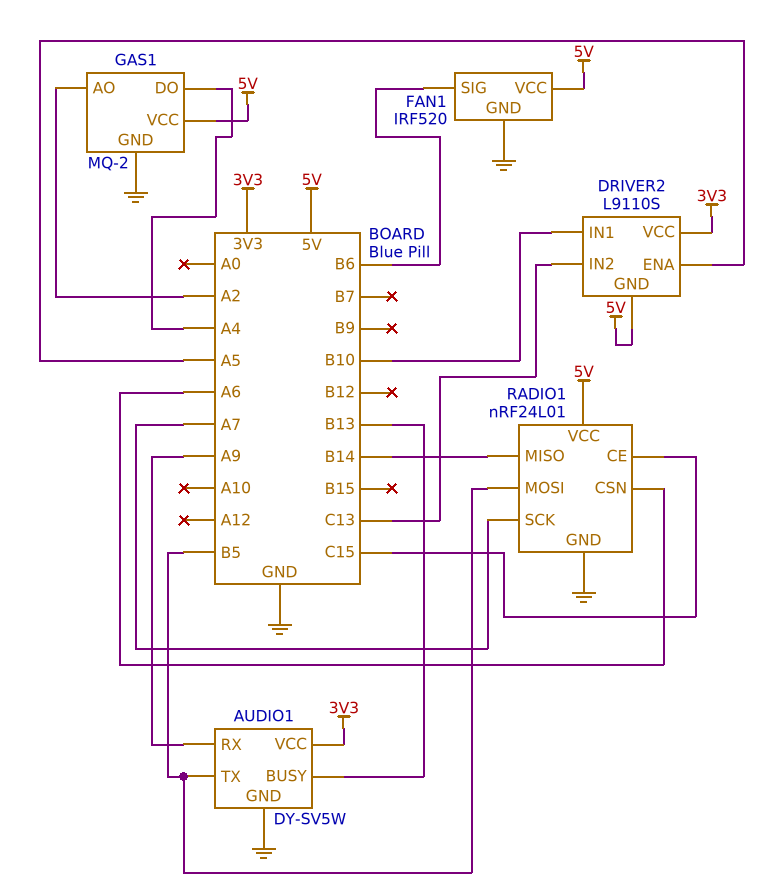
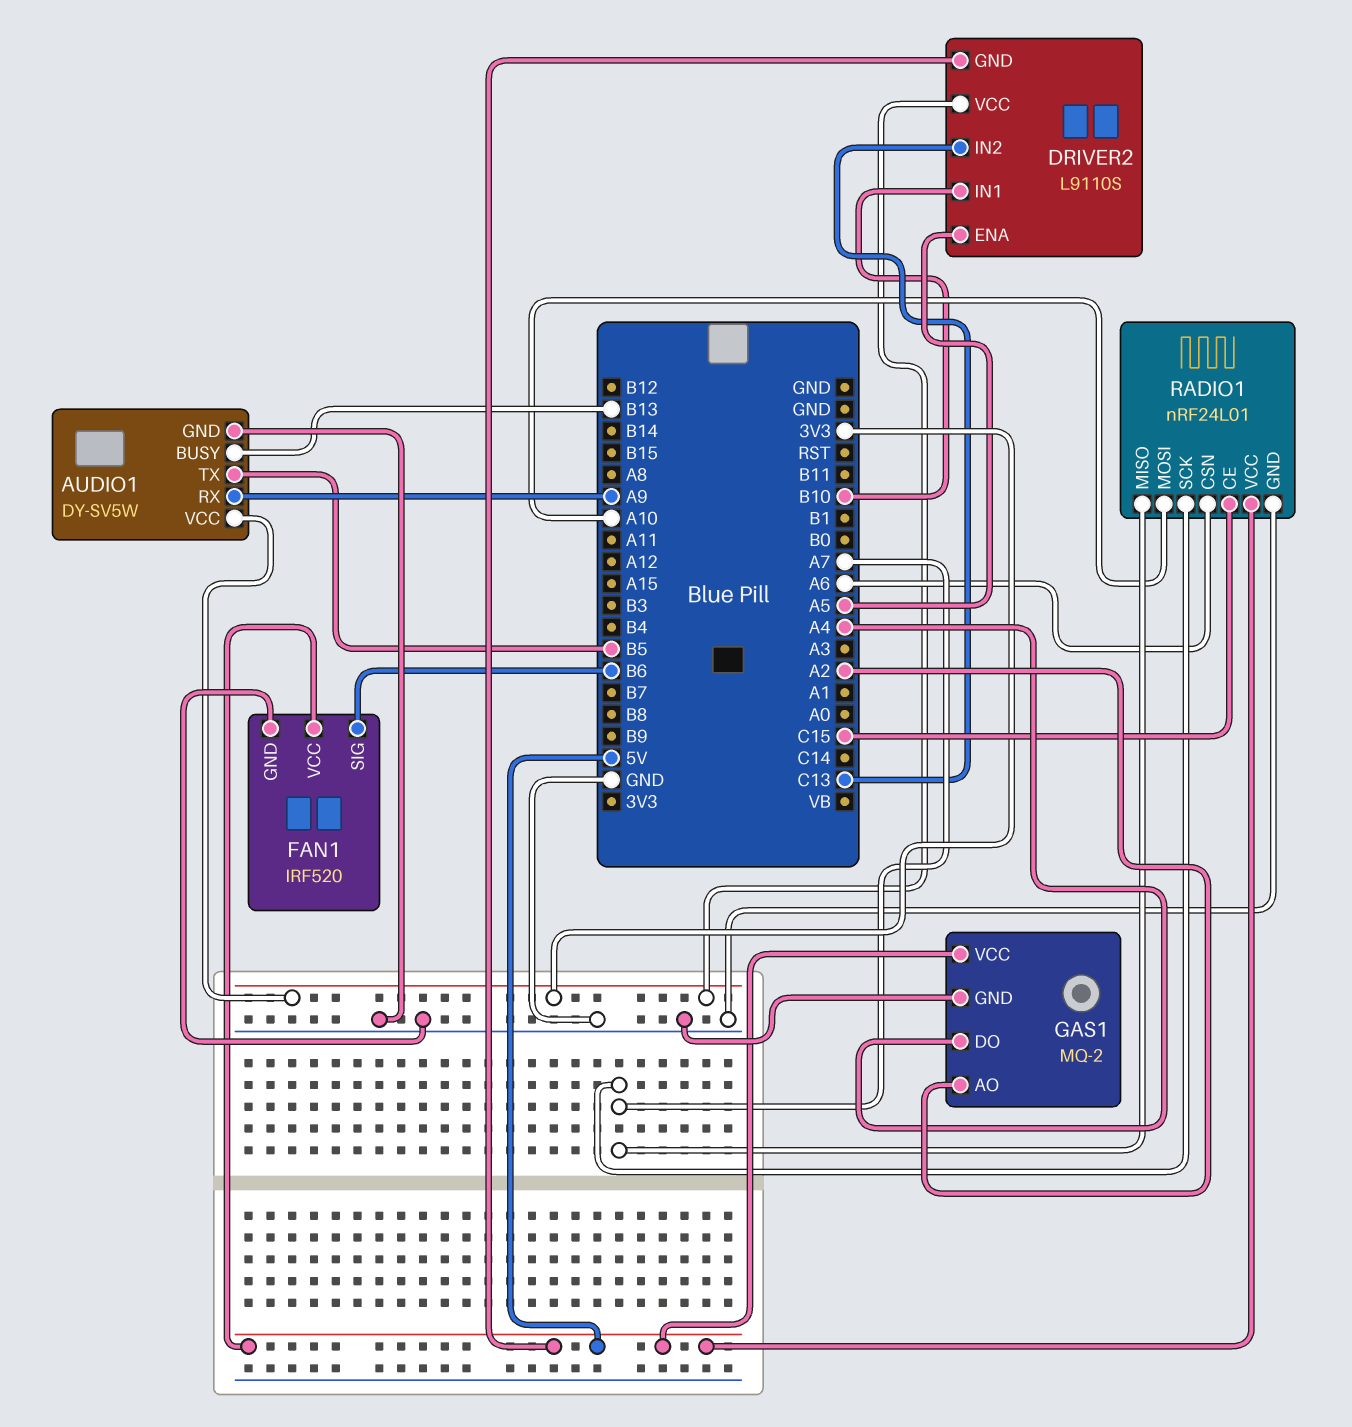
RADIO1 pin MISO: B14 -> A7
RADIO1 pin MOSI: B5 -> A10

